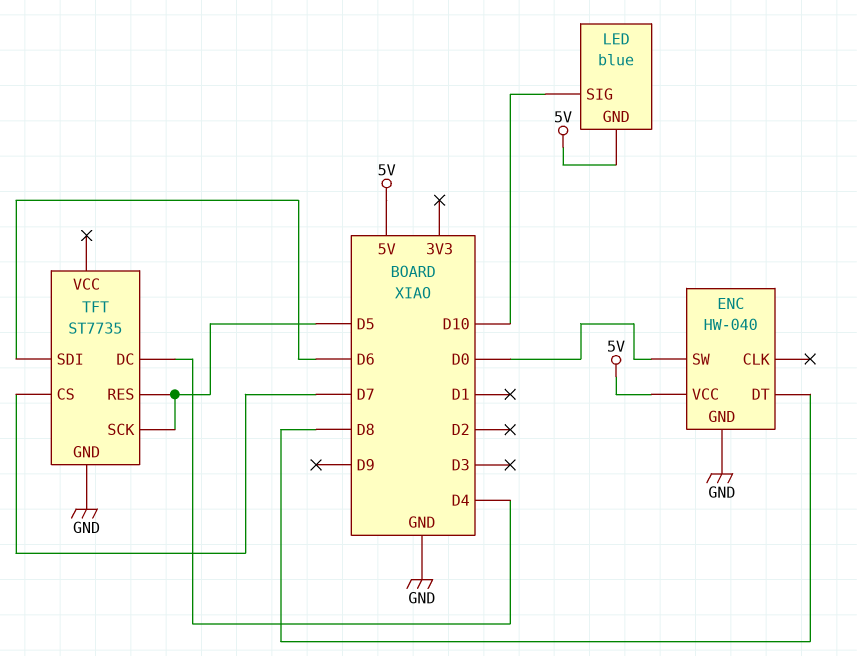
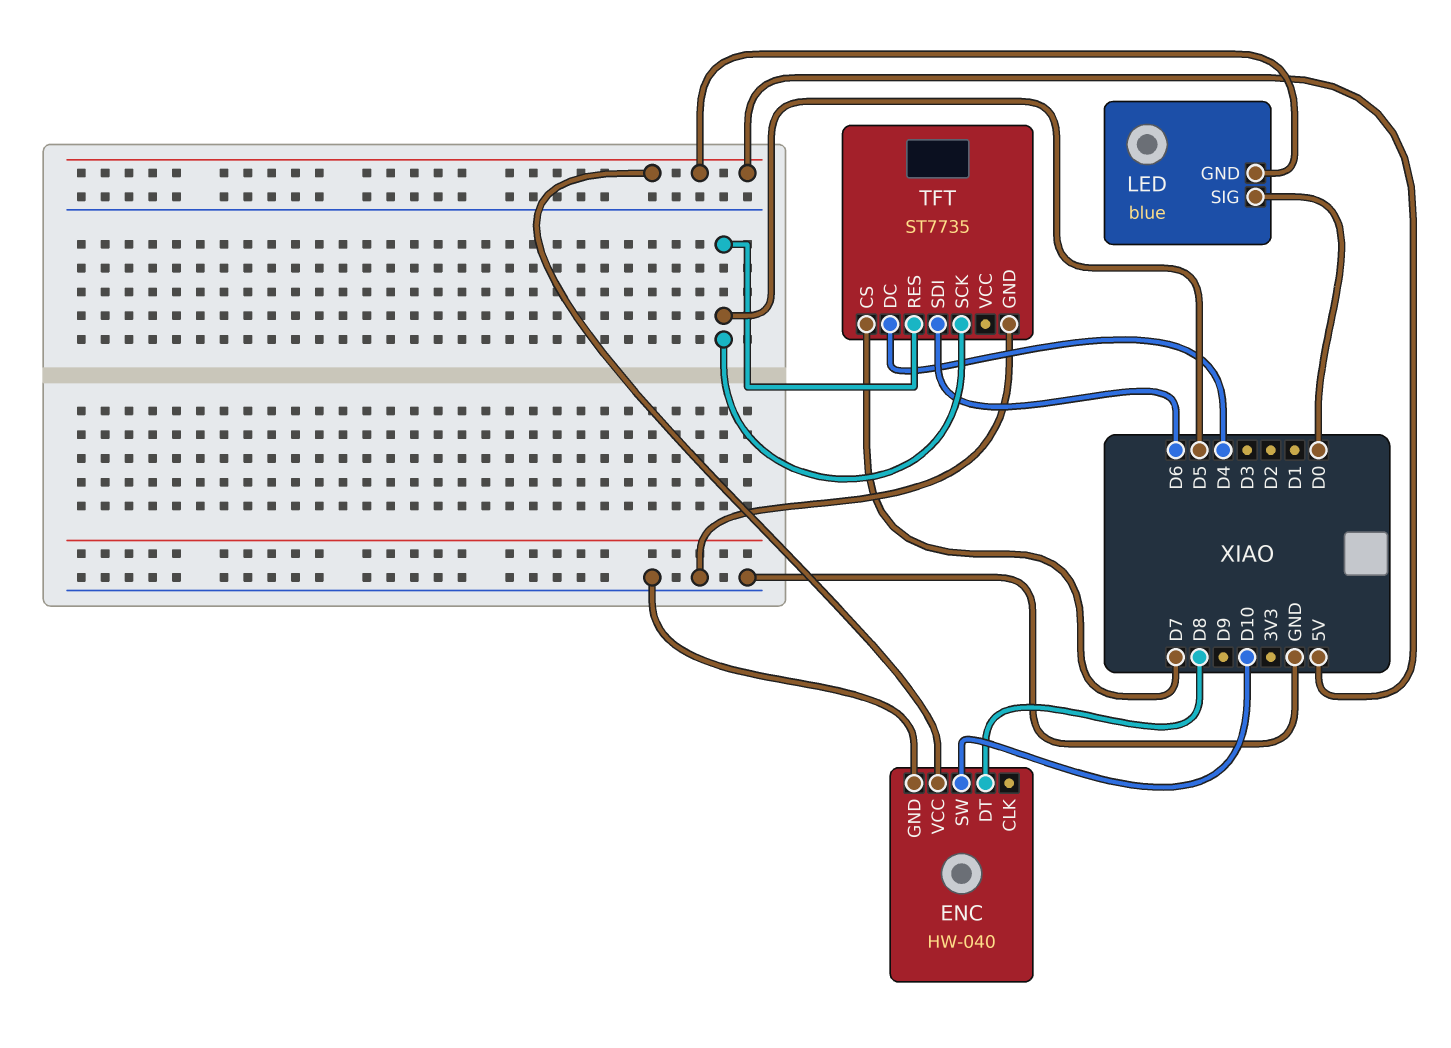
ENC pin SW: D0 -> D10
LED pin SIG: D10 -> D0

